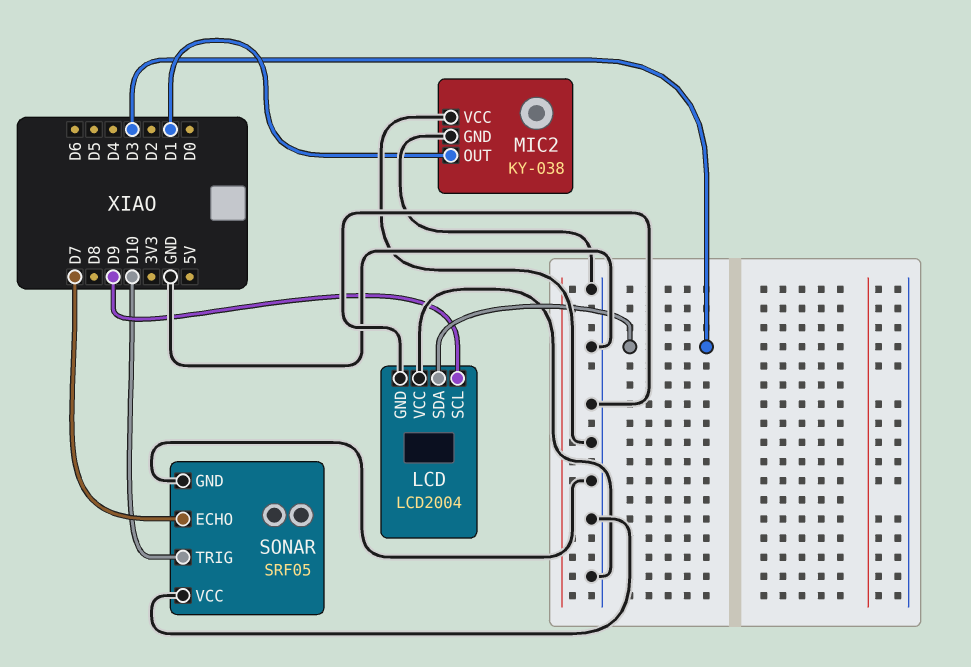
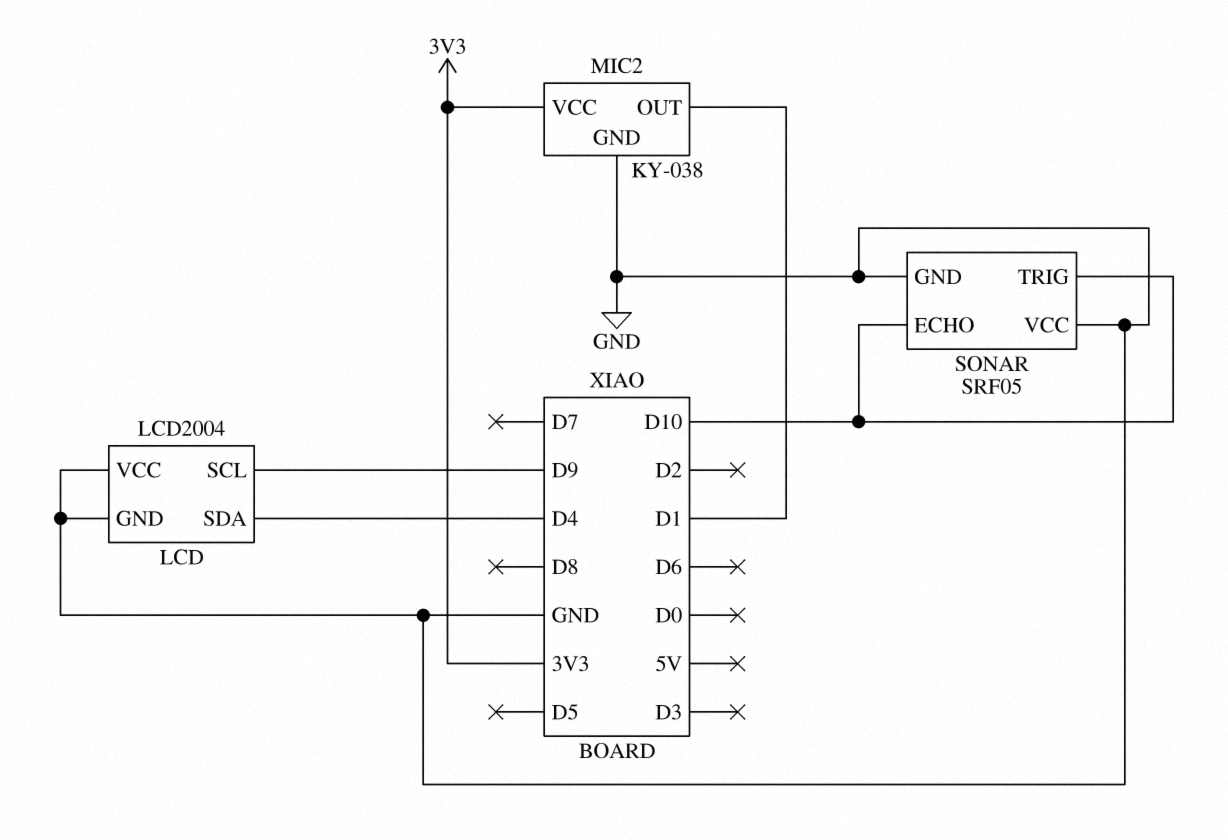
LCD pin SDA: D3 -> D4
MIC2 pin VCC: GND -> 3V3
SONAR pin ECHO: D7 -> D10

